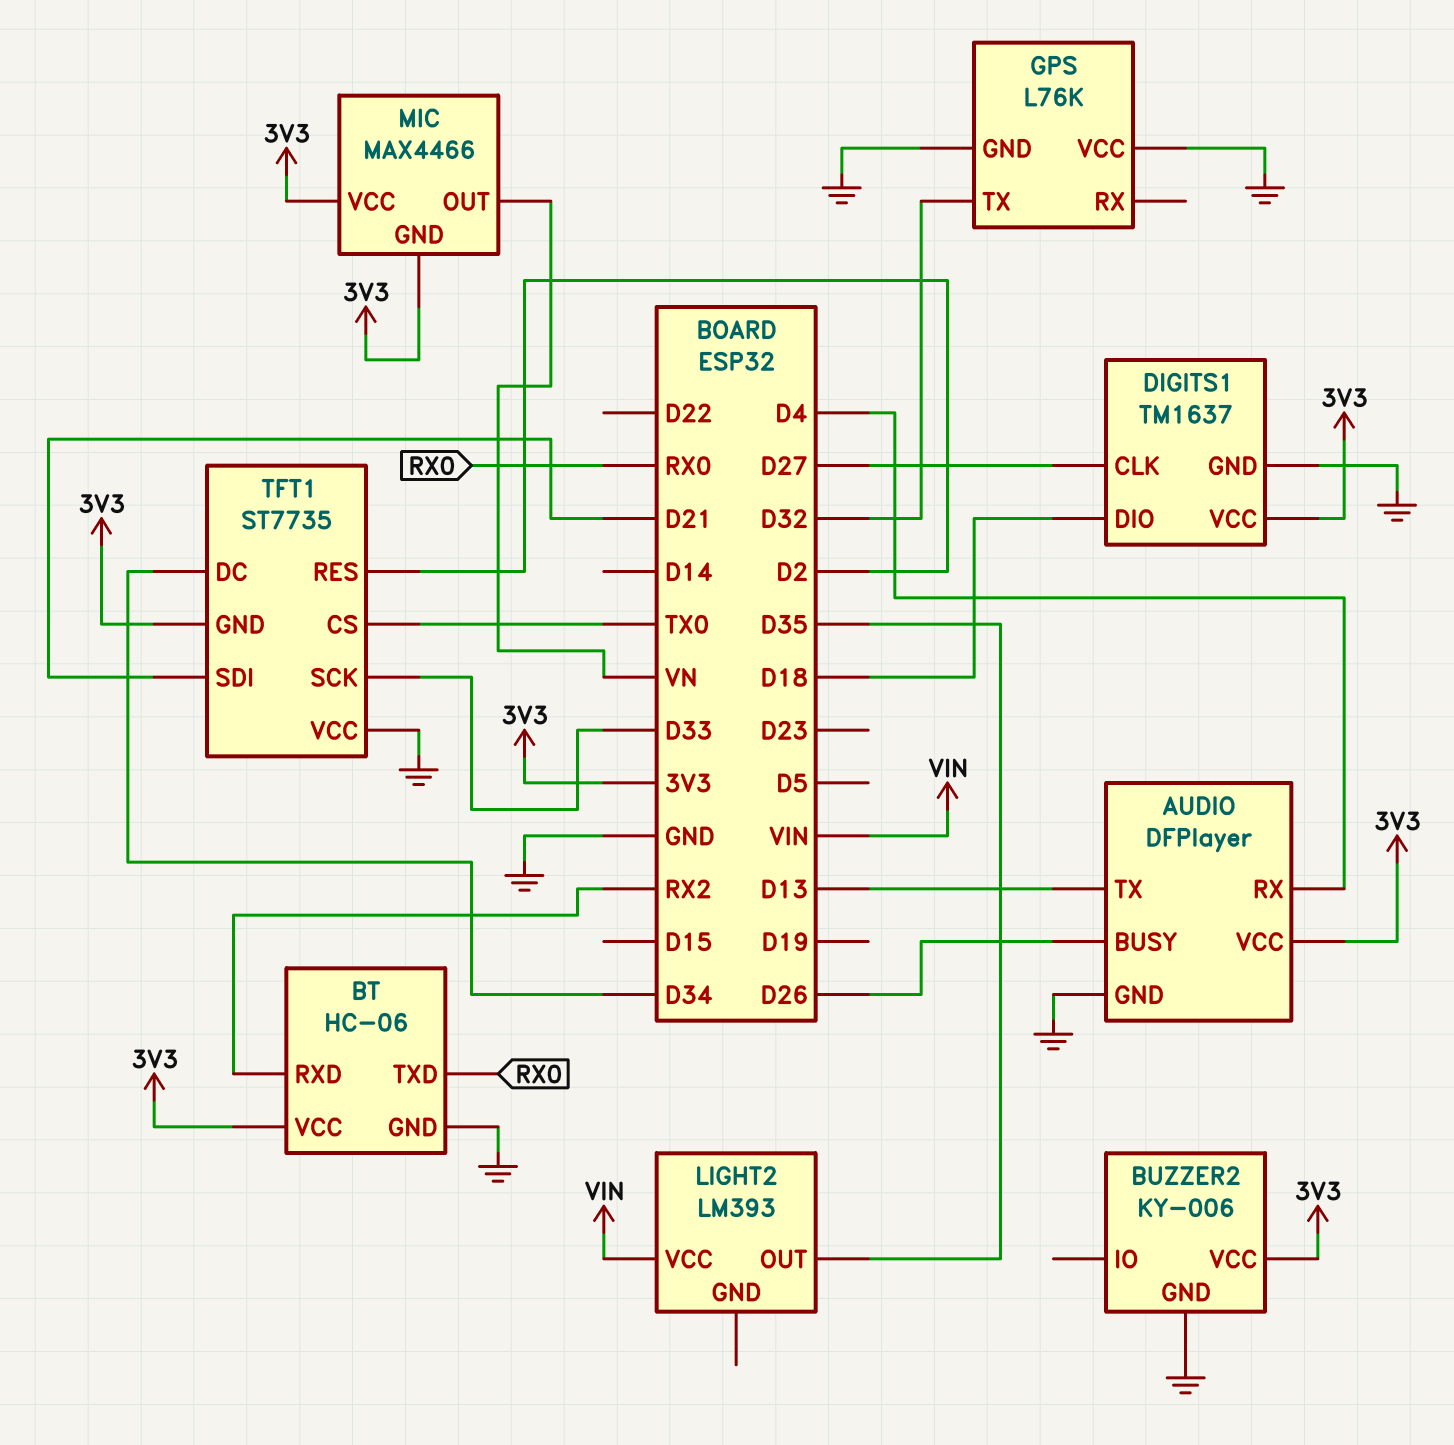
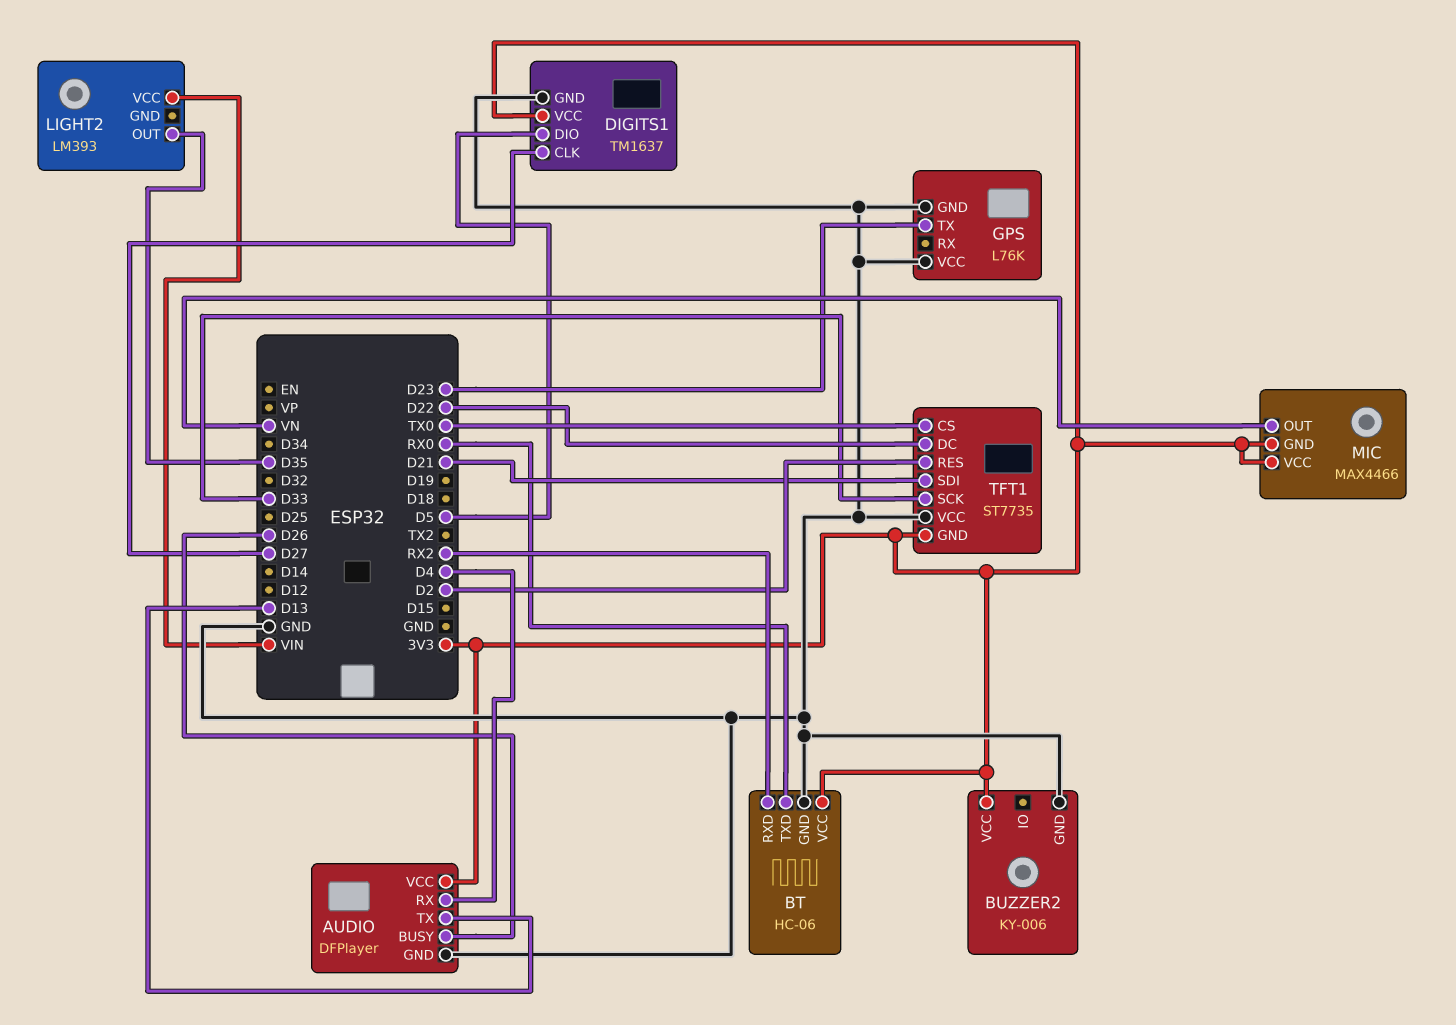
DIGITS1 pin DIO: D18 -> D5
GPS pin TX: D32 -> D23
TFT1 pin DC: D34 -> D22

